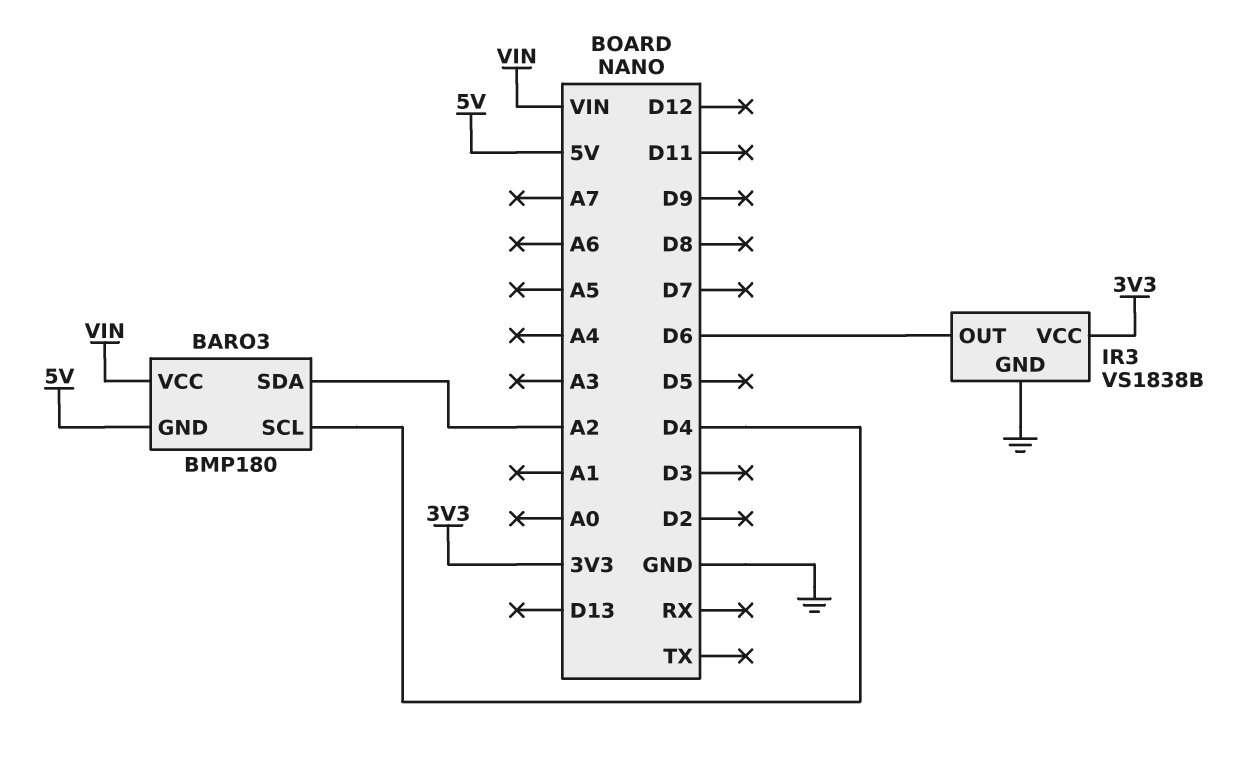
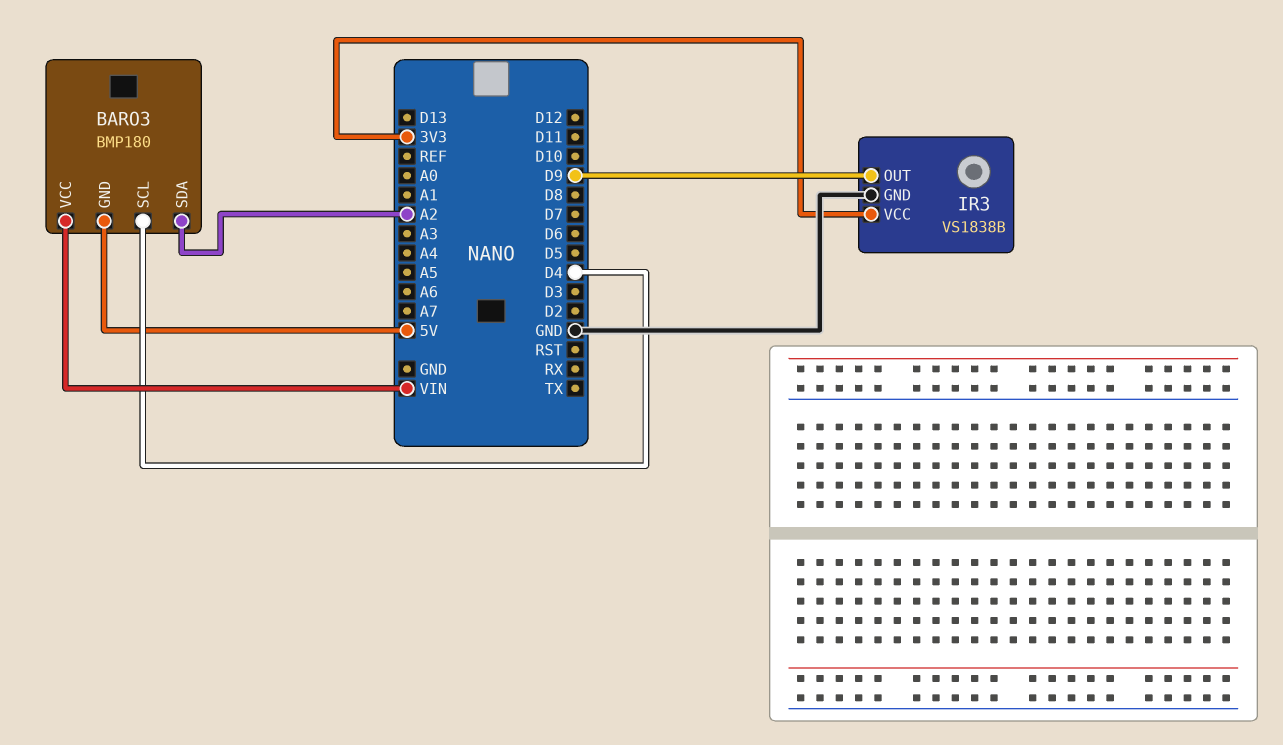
IR3 pin OUT: D6 -> D9

